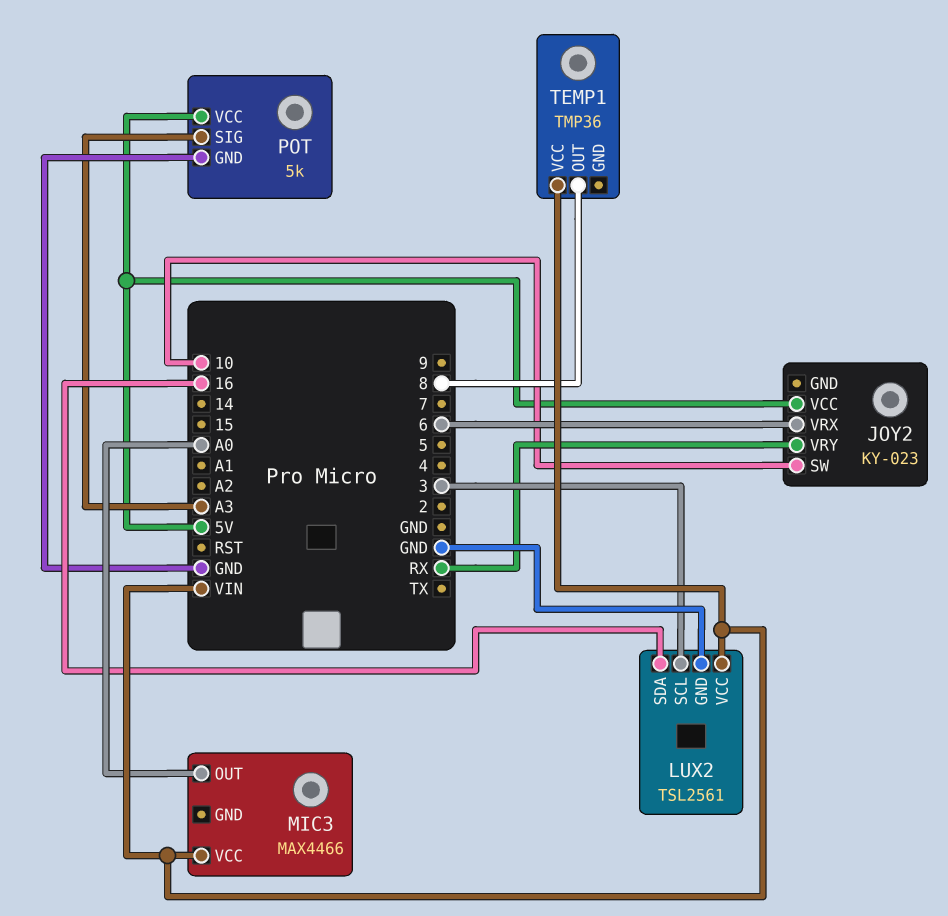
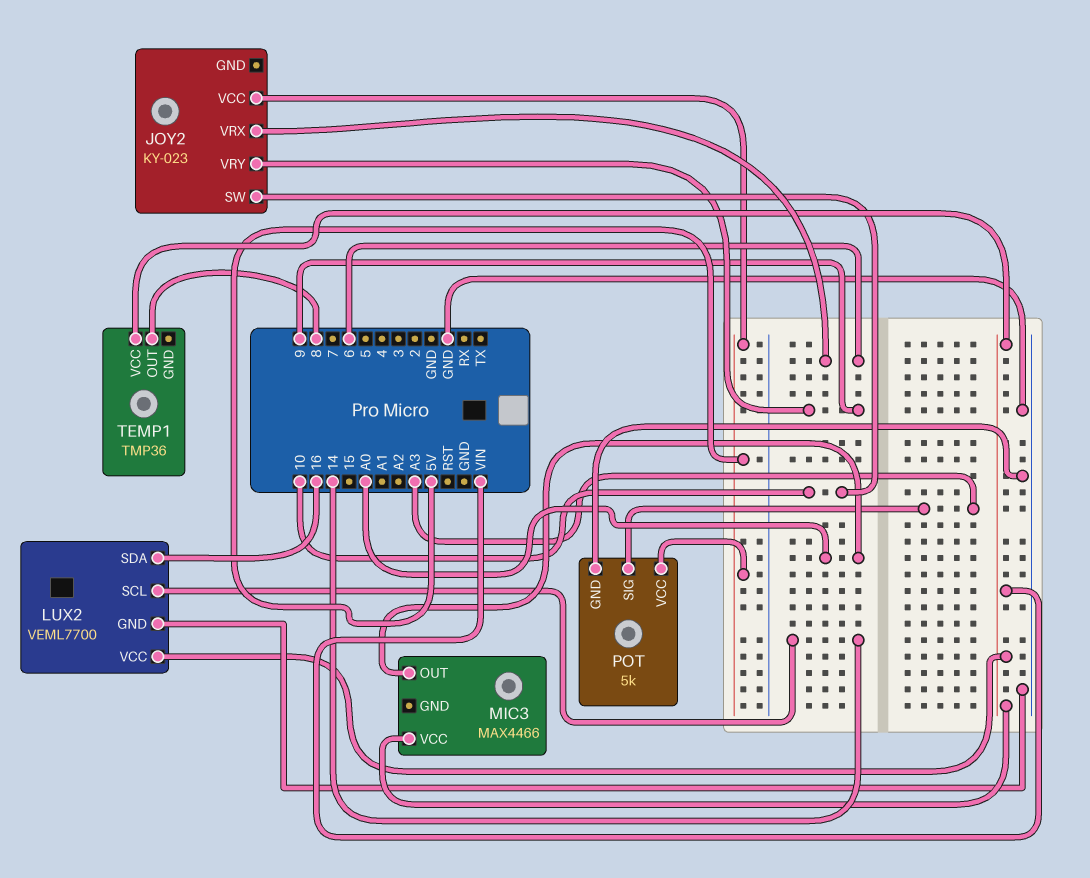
JOY2 pin VRY: RX -> 9
LUX2: TSL2561 -> VEML7700
LUX2 pin SCL: 3 -> 14

